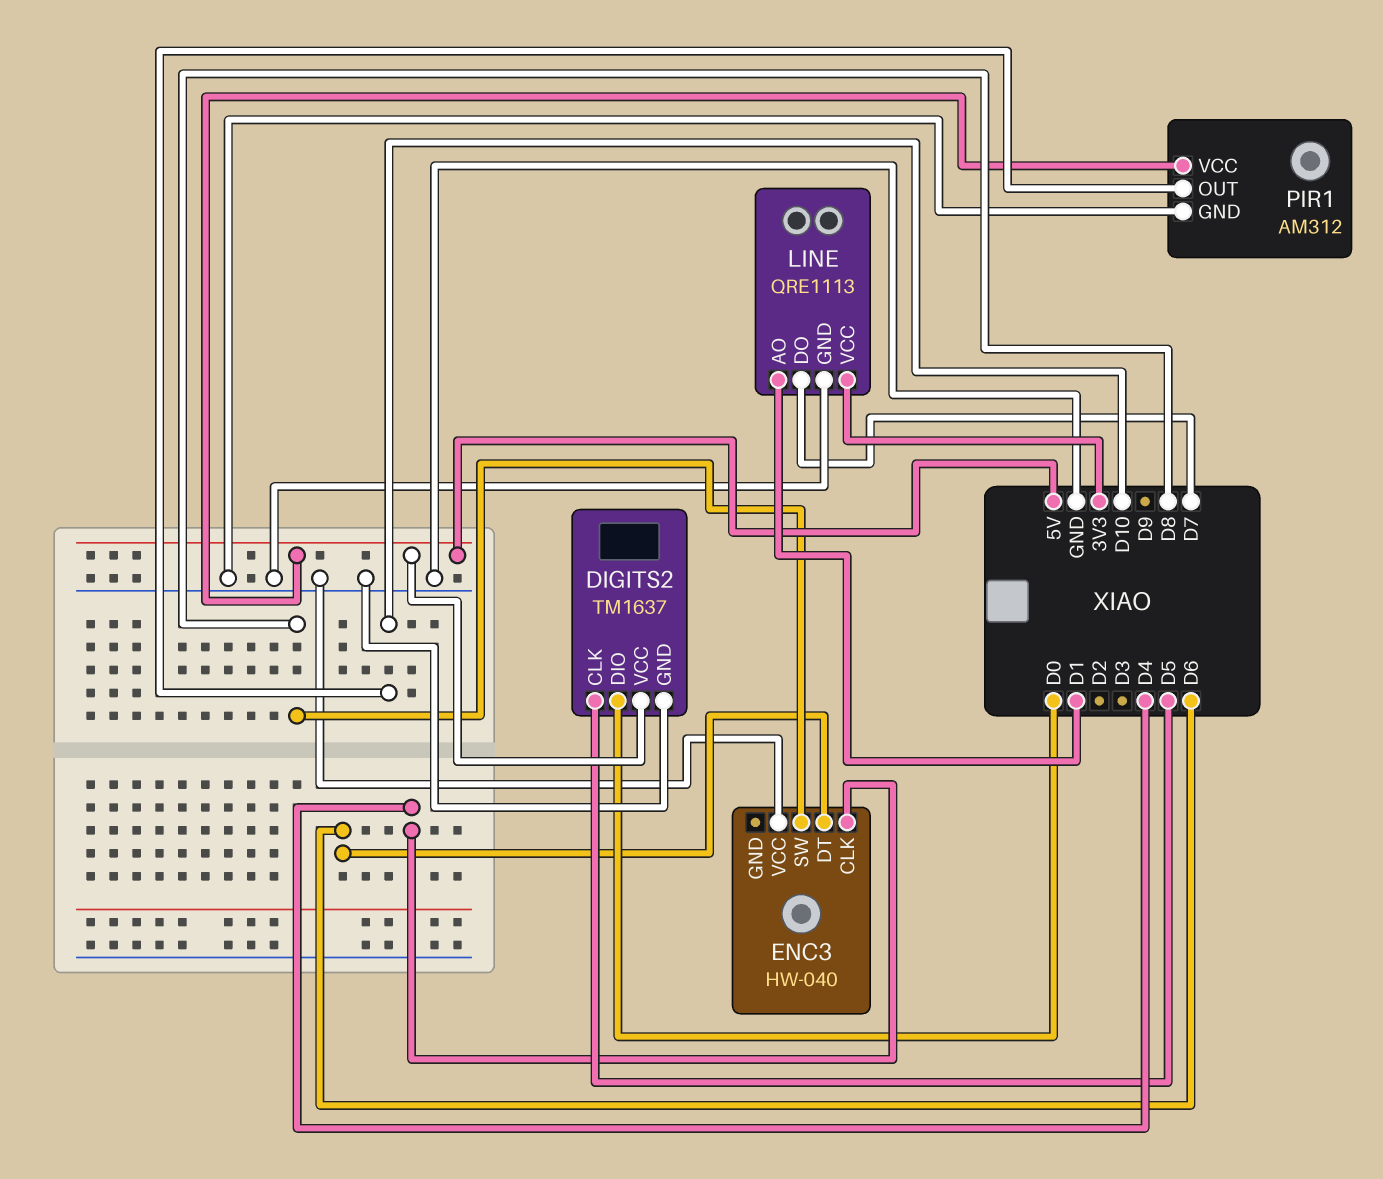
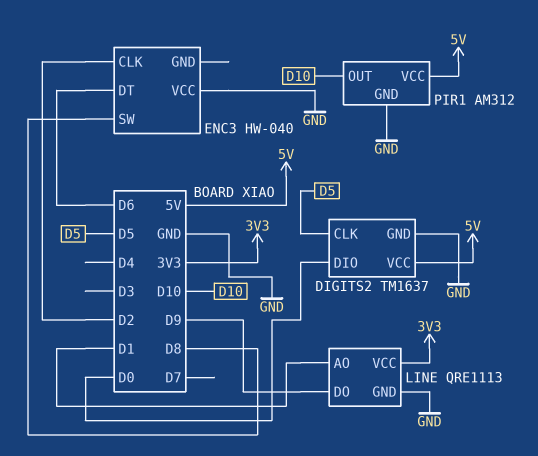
ENC3 pin CLK: D4 -> D2
LINE pin DO: D7 -> D9

